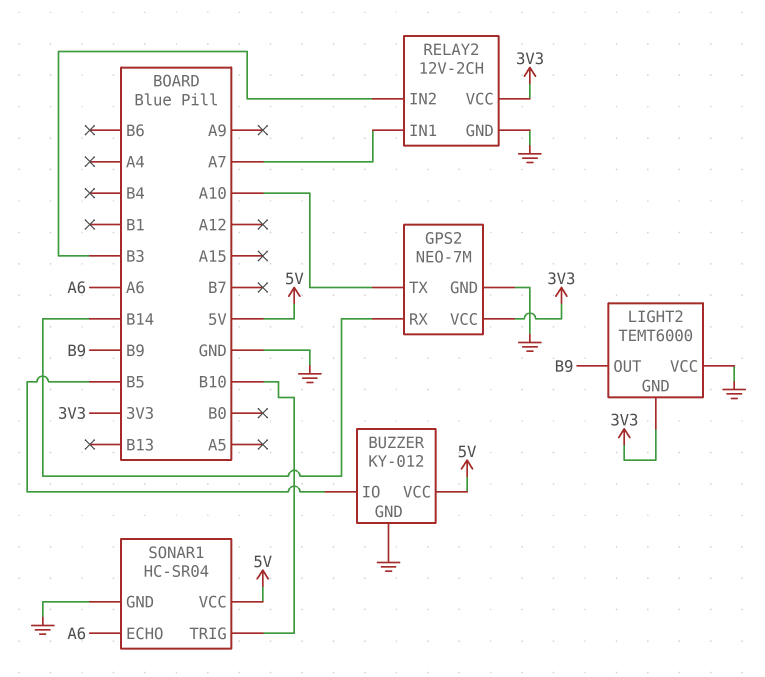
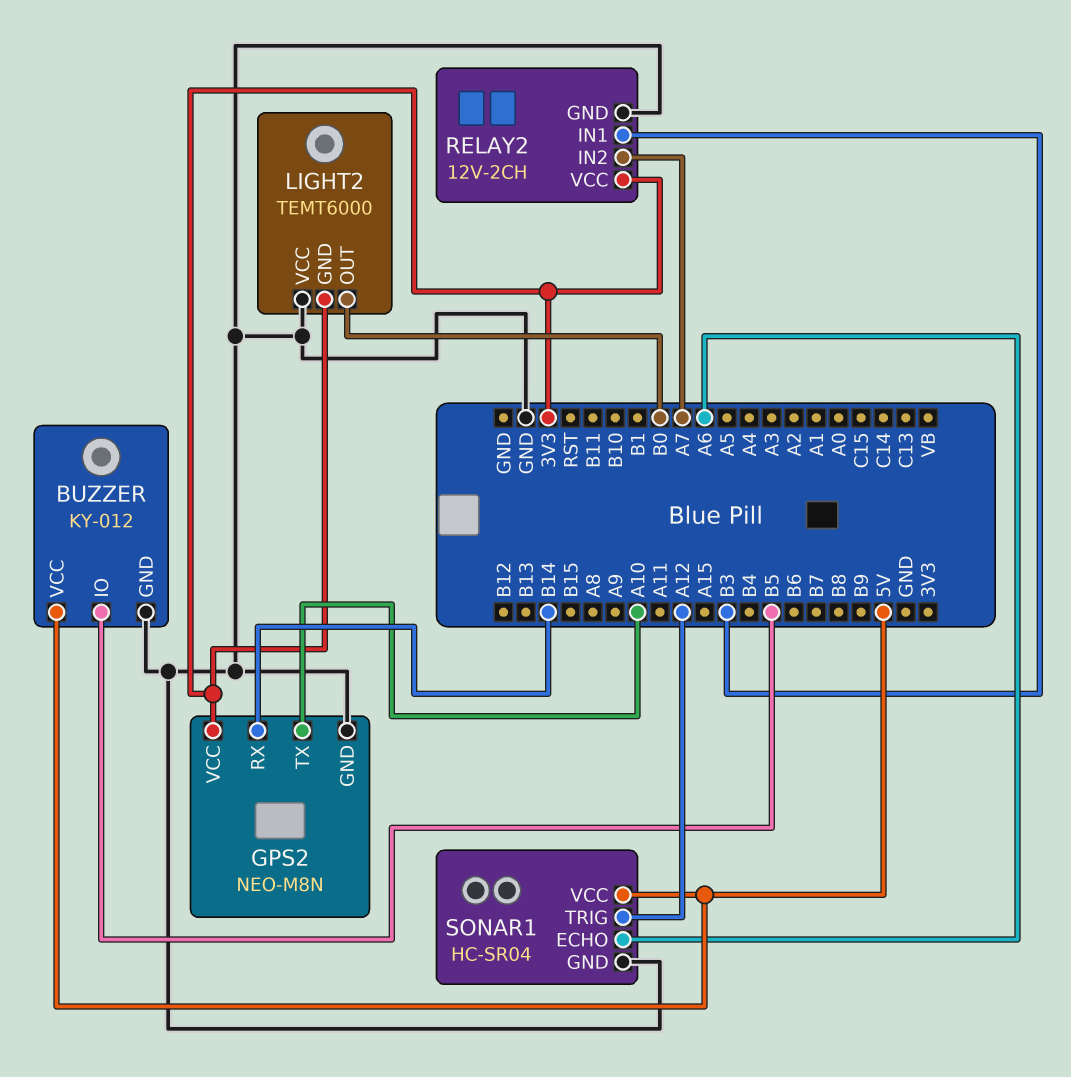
GPS2: NEO-7M -> NEO-M8N
LIGHT2 pin OUT: B9 -> B0
RELAY2 pin IN1: A7 -> B3
RELAY2 pin IN2: B3 -> A7
SONAR1 pin TRIG: B10 -> A12

